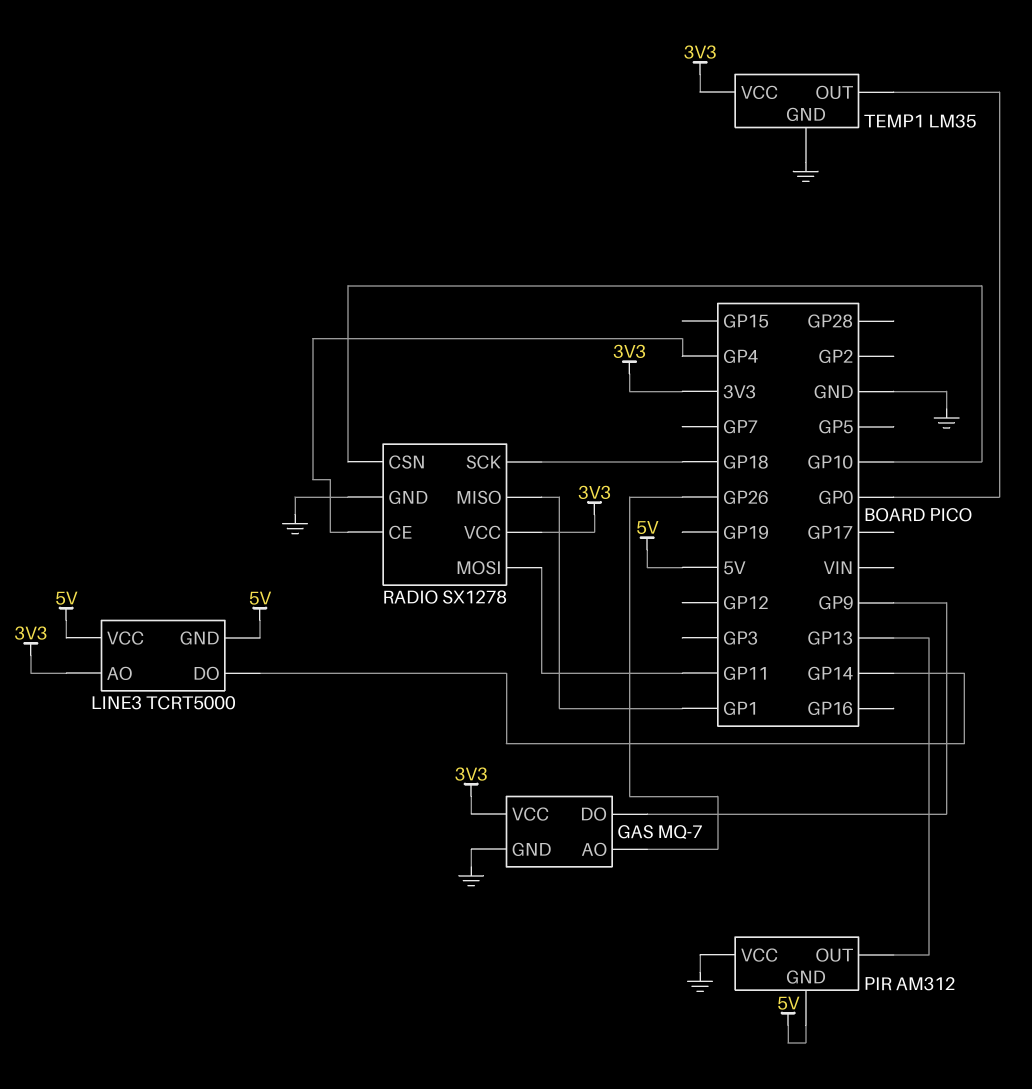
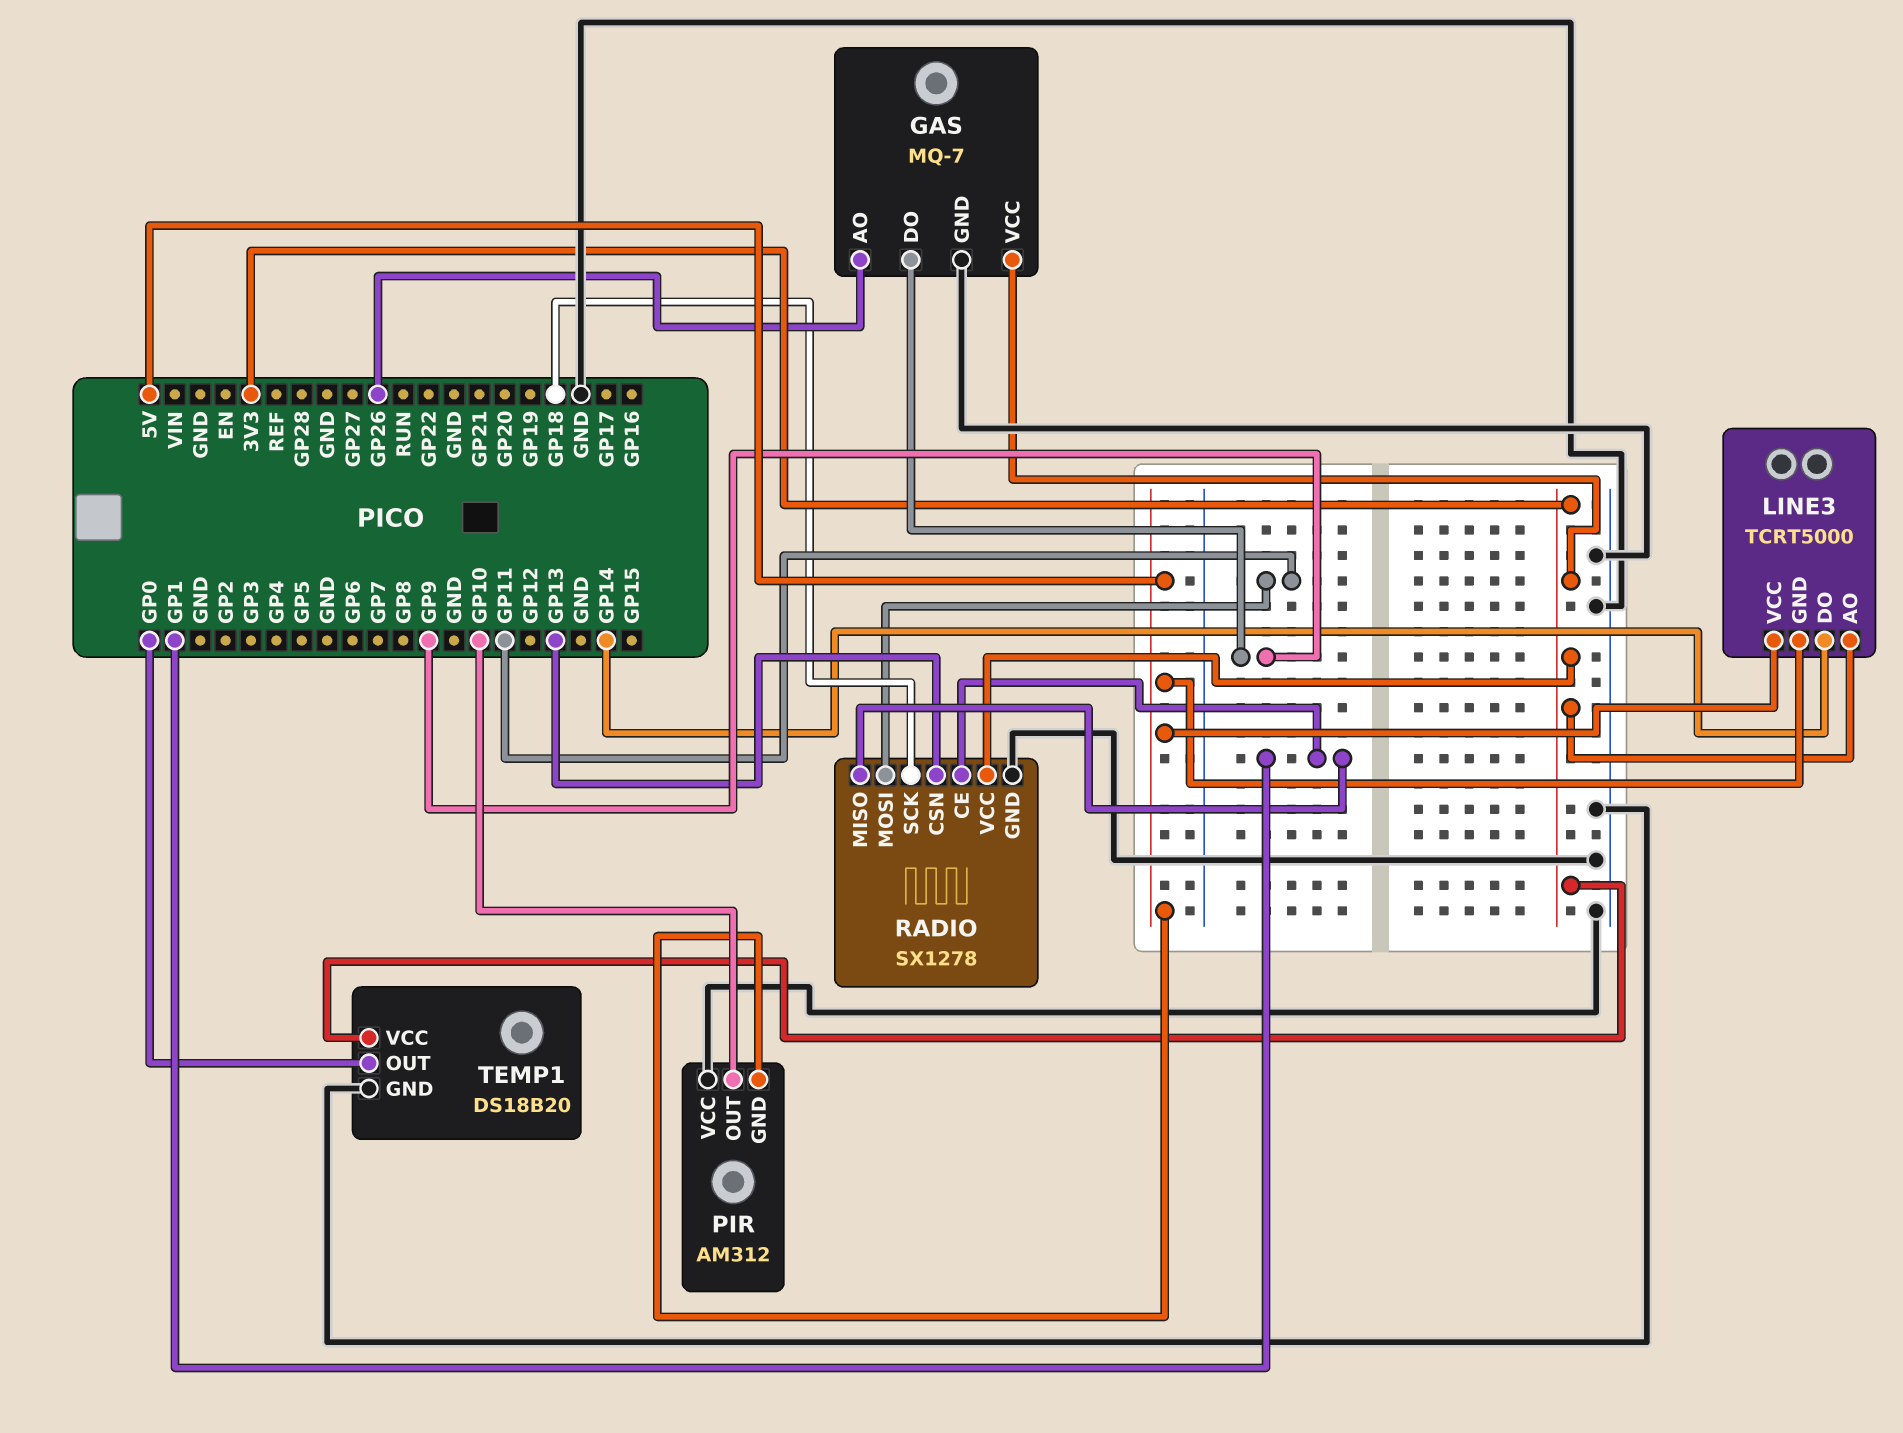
PIR pin OUT: GP13 -> GP10
RADIO pin CE: GP4 -> GP1
RADIO pin CSN: GP10 -> GP13
TEMP1: LM35 -> DS18B20

